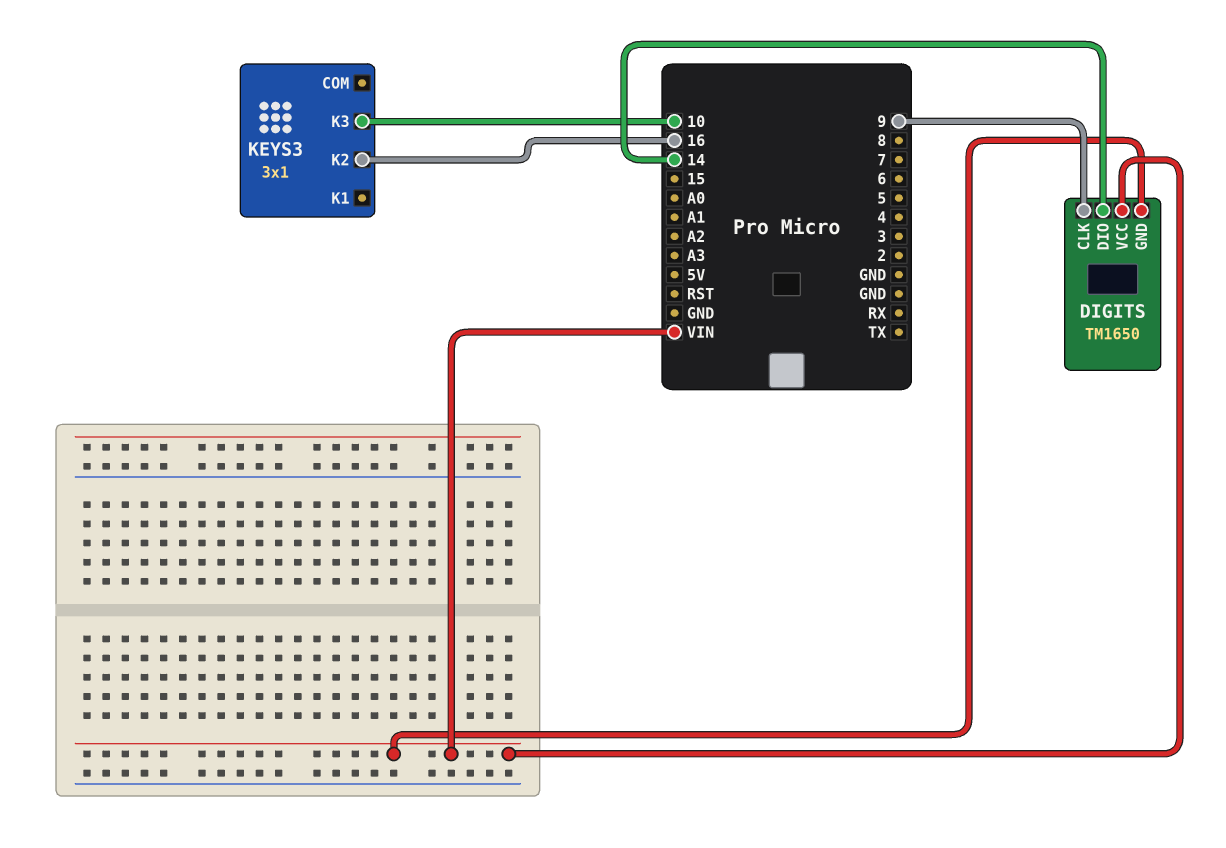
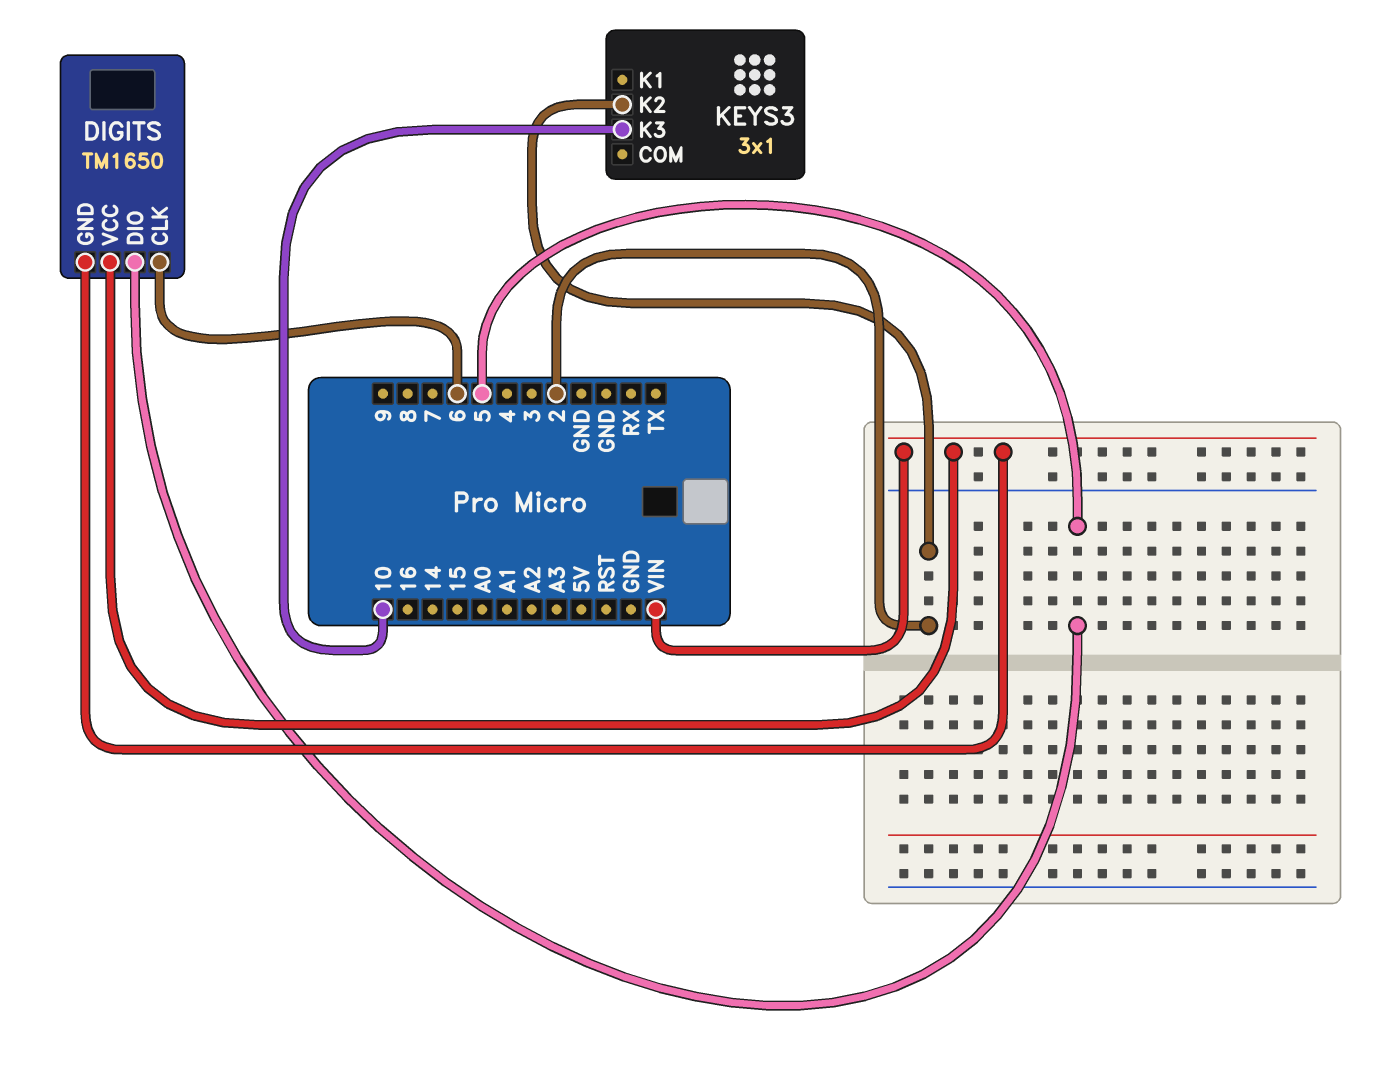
DIGITS pin CLK: 9 -> 6
DIGITS pin DIO: 14 -> 5
KEYS3 pin K2: 16 -> 2

